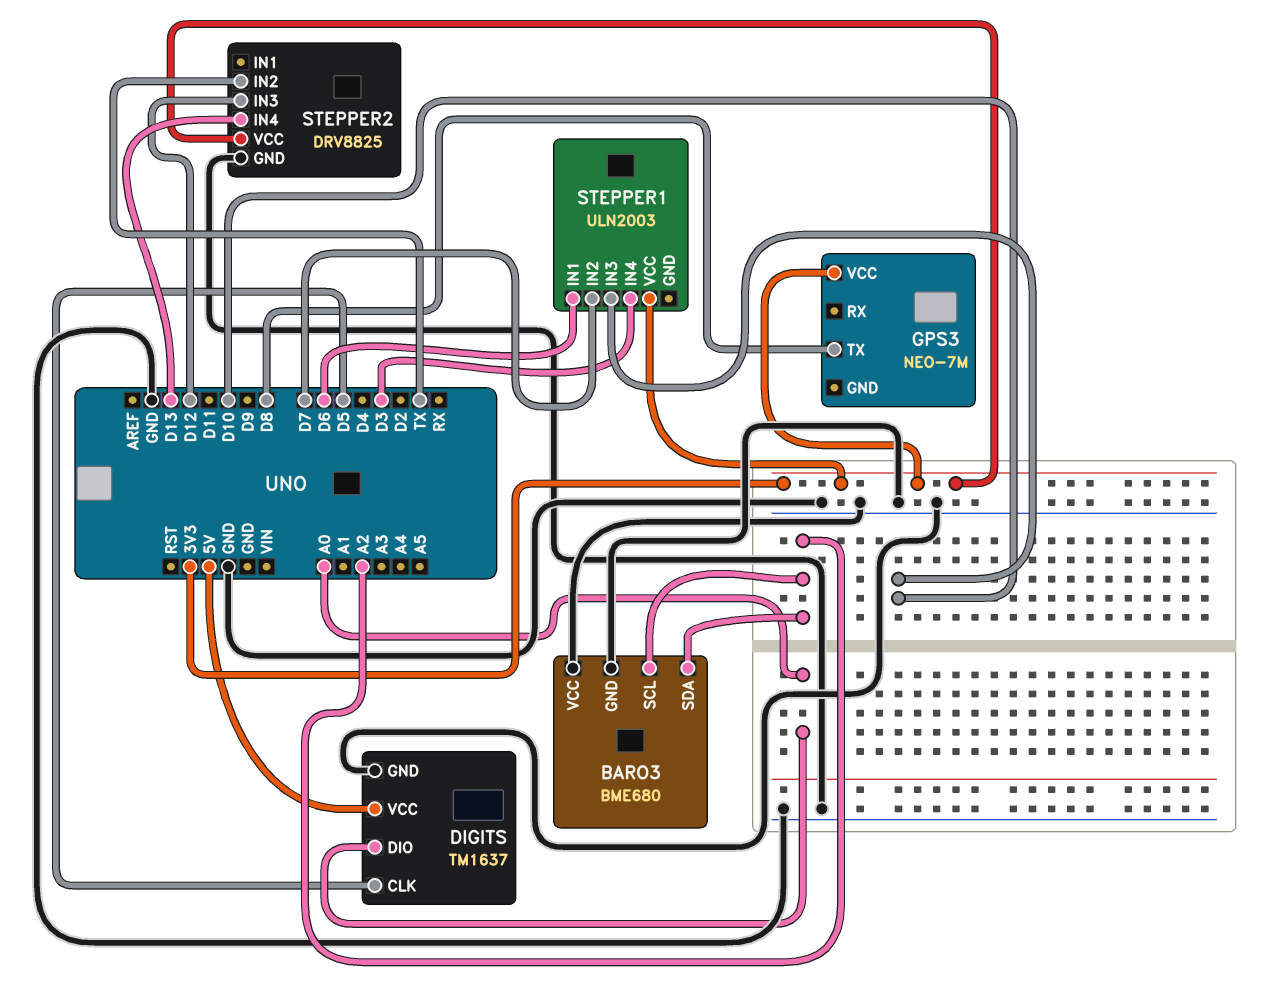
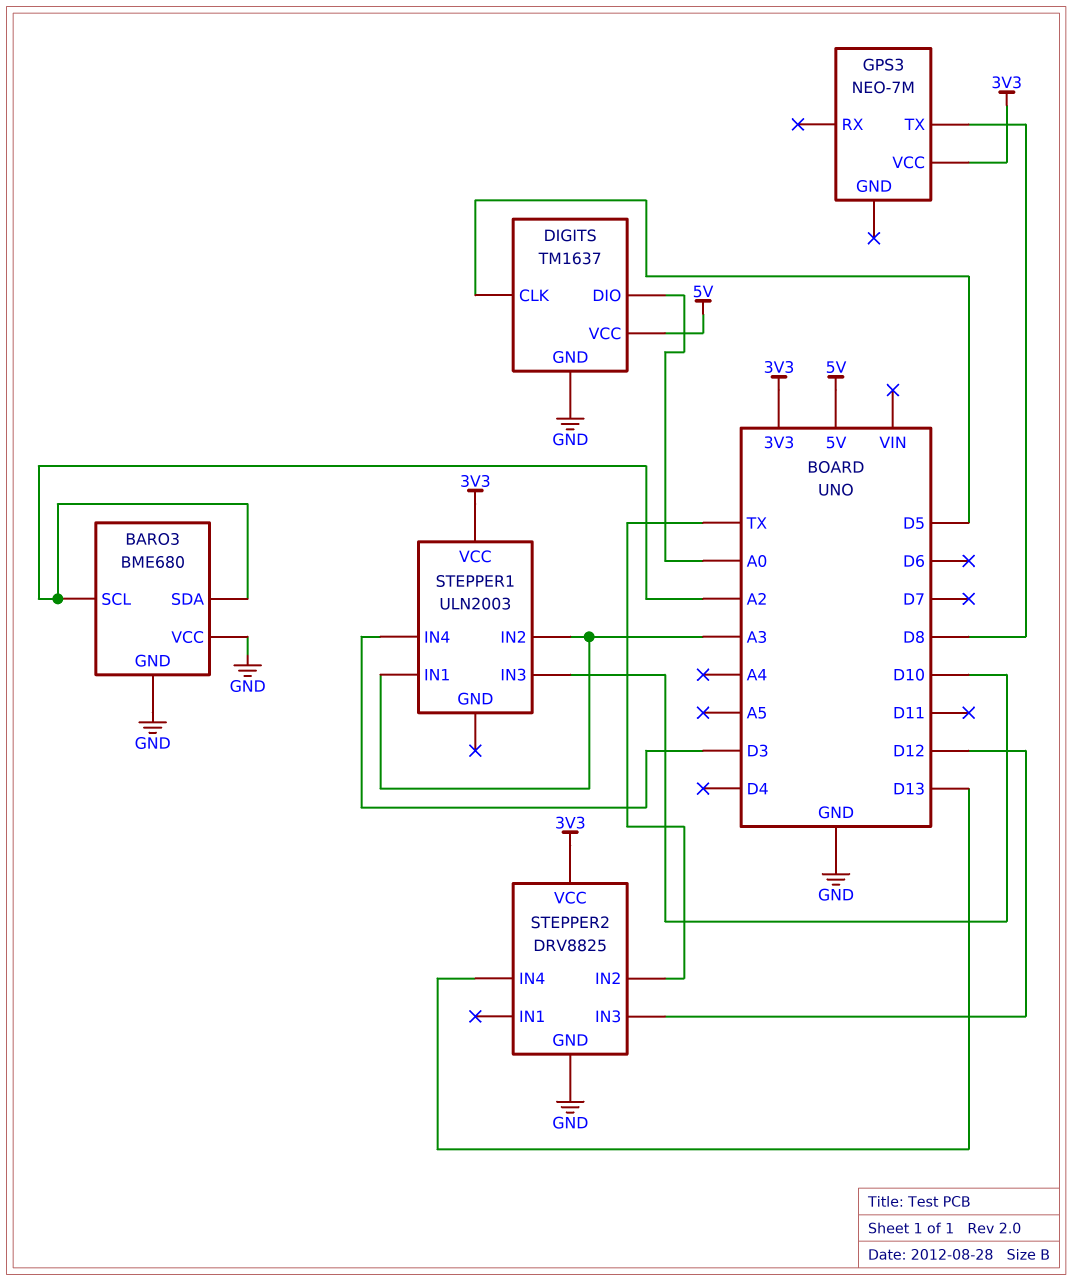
STEPPER1 pin IN1: D6 -> A3
STEPPER1 pin IN2: D7 -> A3

